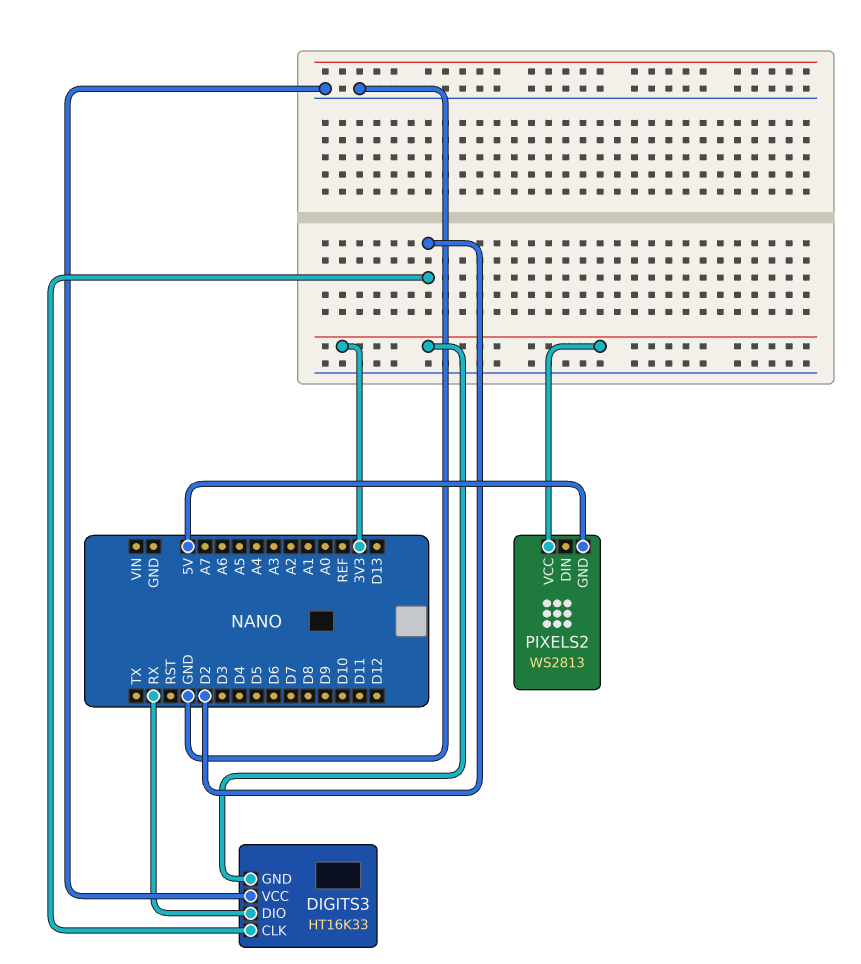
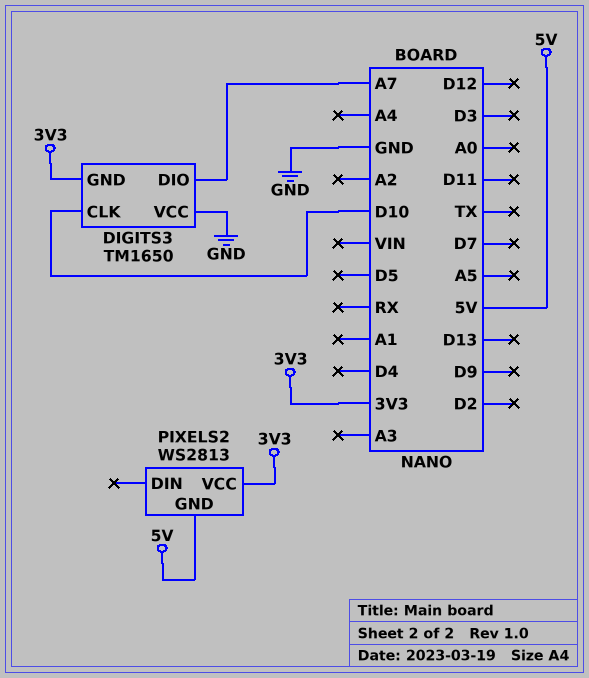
DIGITS3: HT16K33 -> TM1650
DIGITS3 pin CLK: D2 -> D10
DIGITS3 pin DIO: RX -> A7

